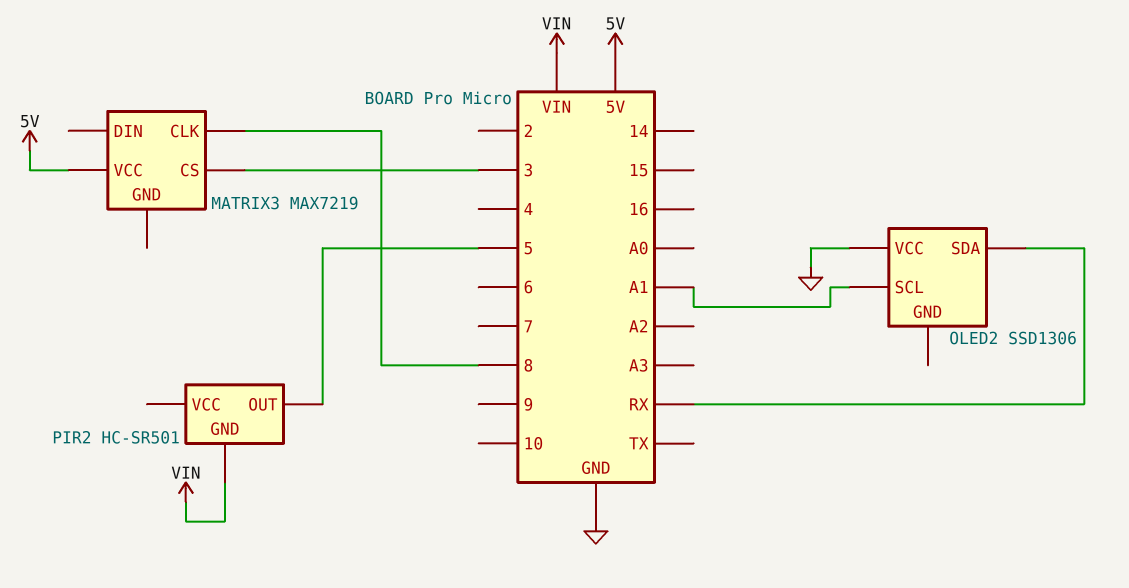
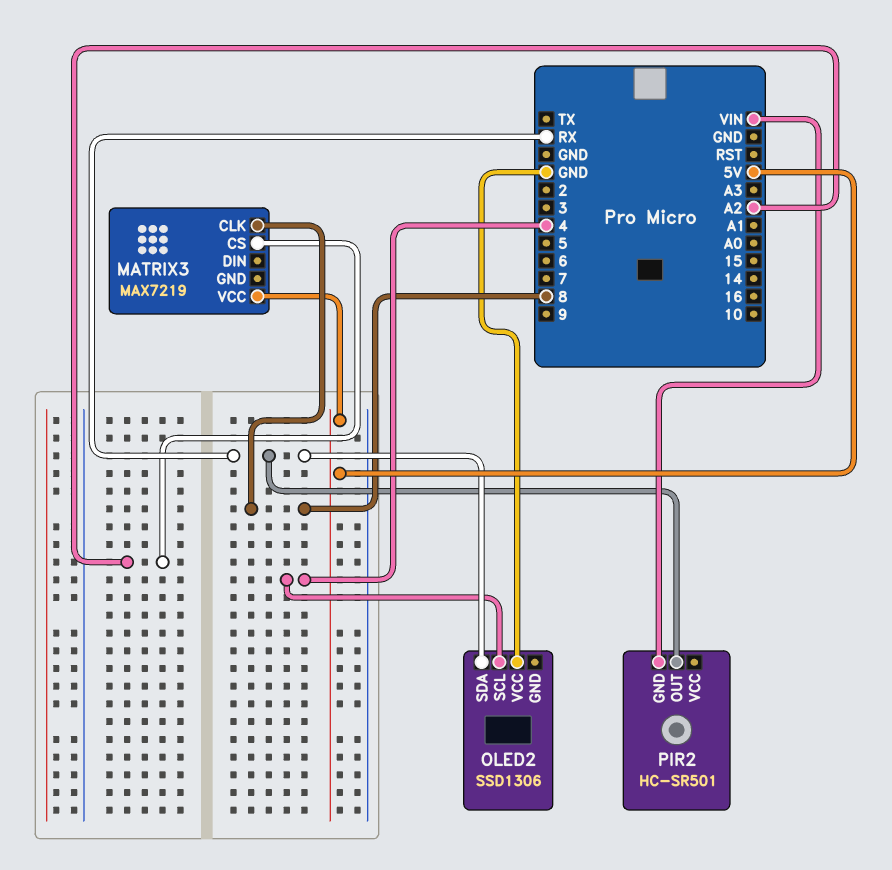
MATRIX3 pin CS: 3 -> A2
OLED2 pin SCL: A1 -> 4
PIR2 pin OUT: 5 -> RX

